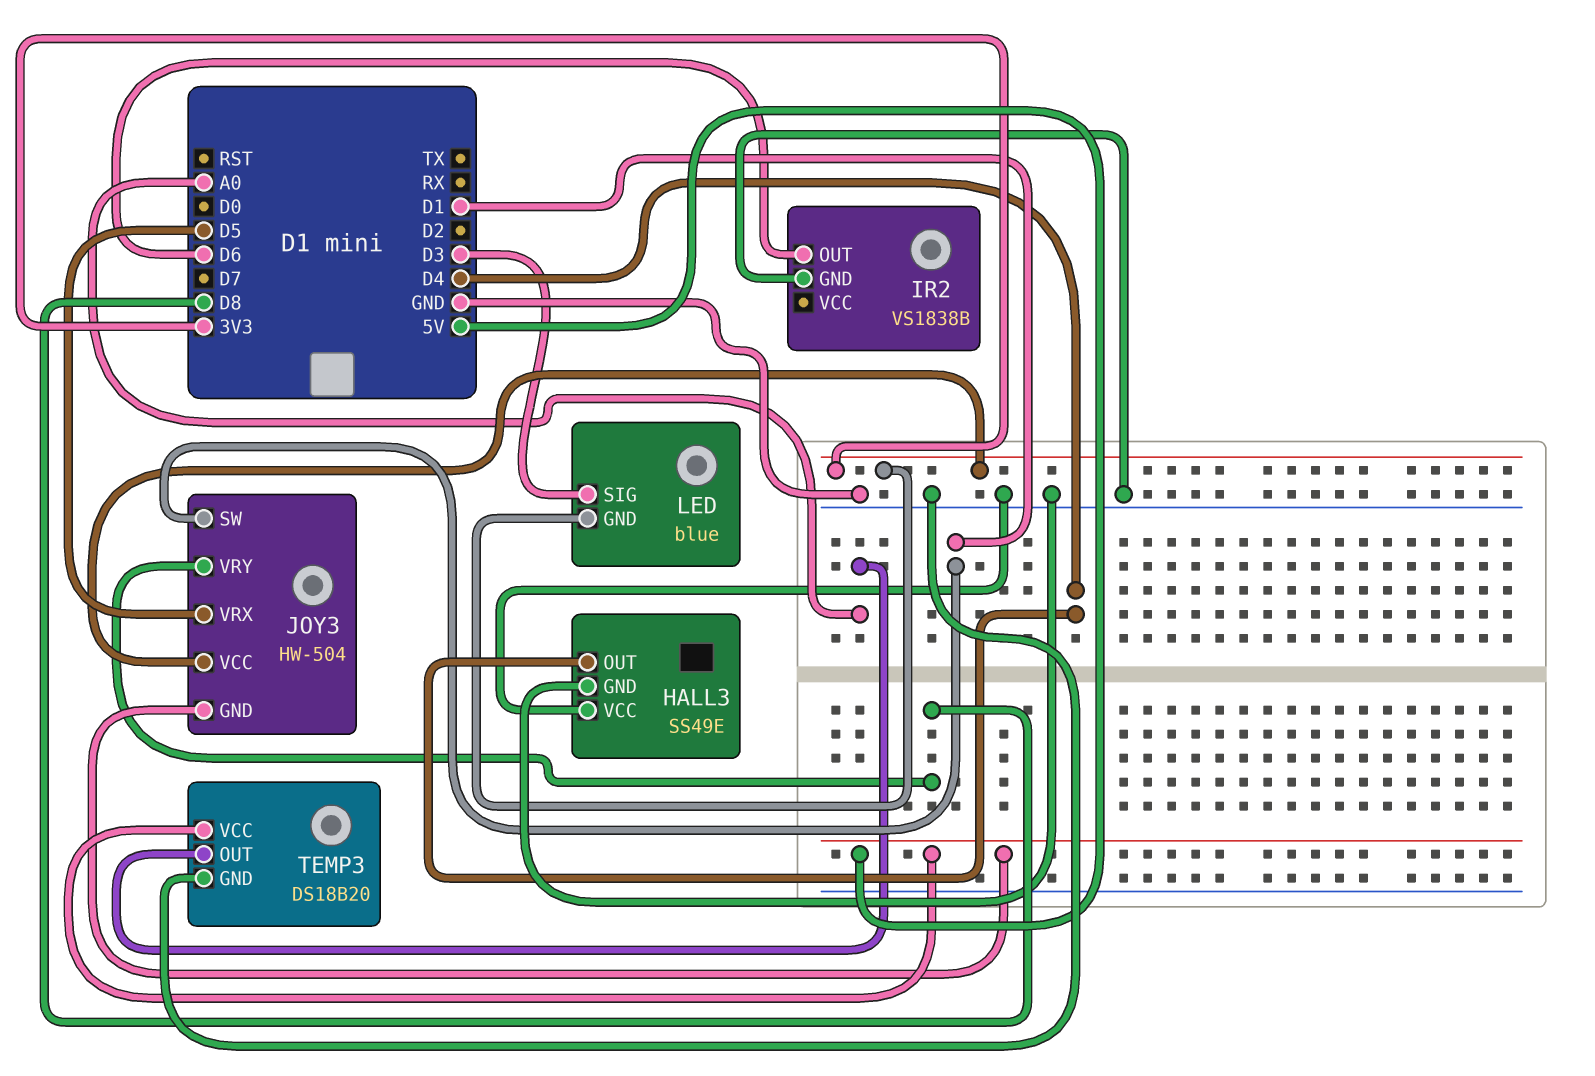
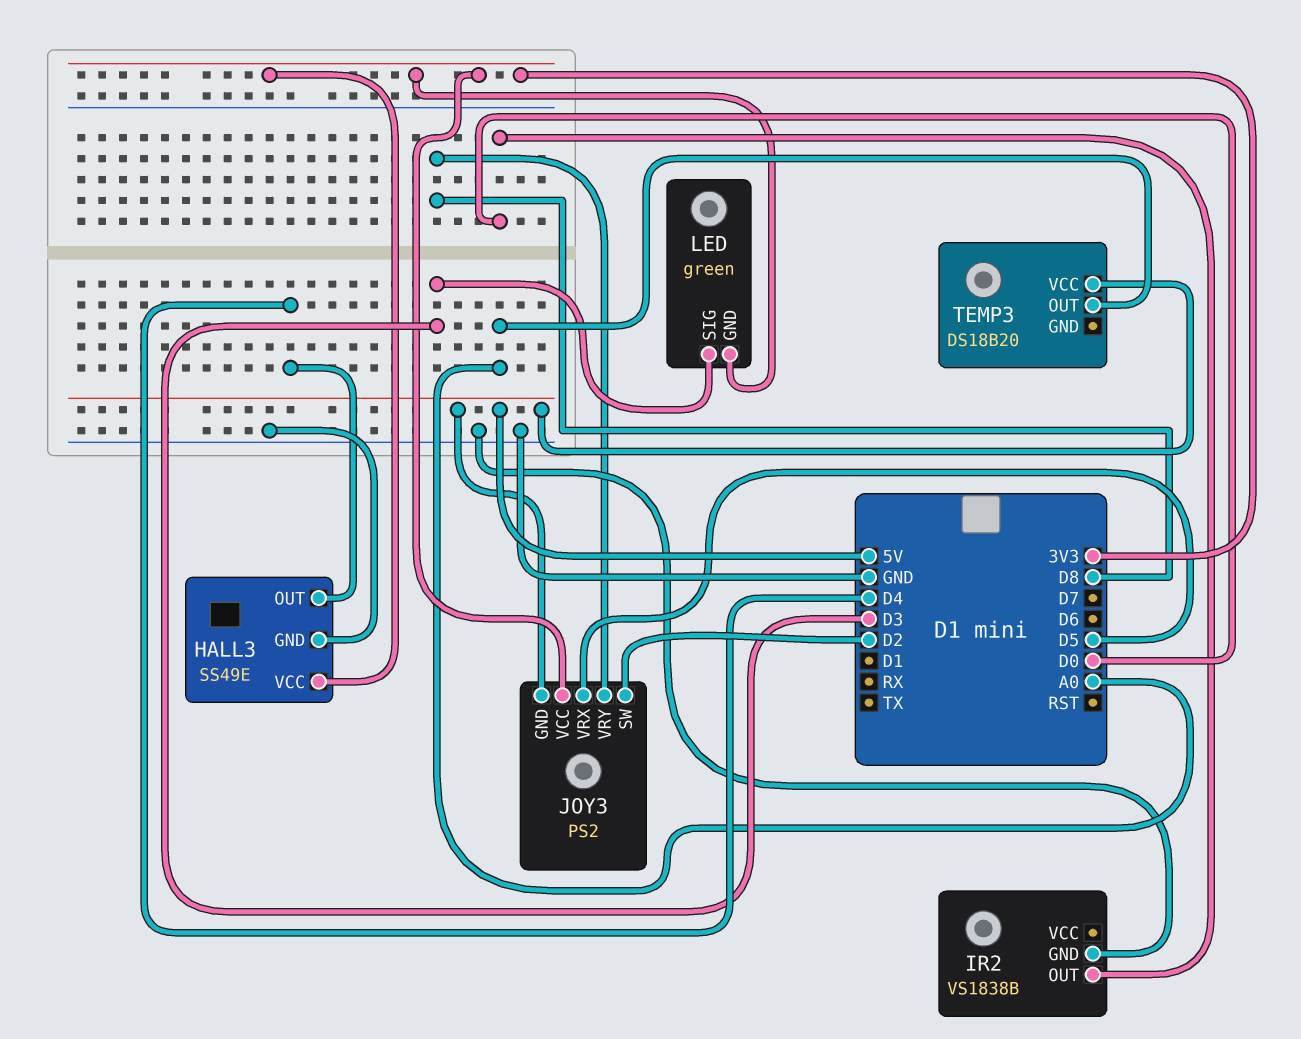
HALL3 pin VCC: GND -> 3V3
IR2 pin OUT: D6 -> D0
JOY3: HW-504 -> PS2
JOY3 pin SW: D1 -> D2
LED: blue -> green
TEMP3 pin GND: GND -> none

